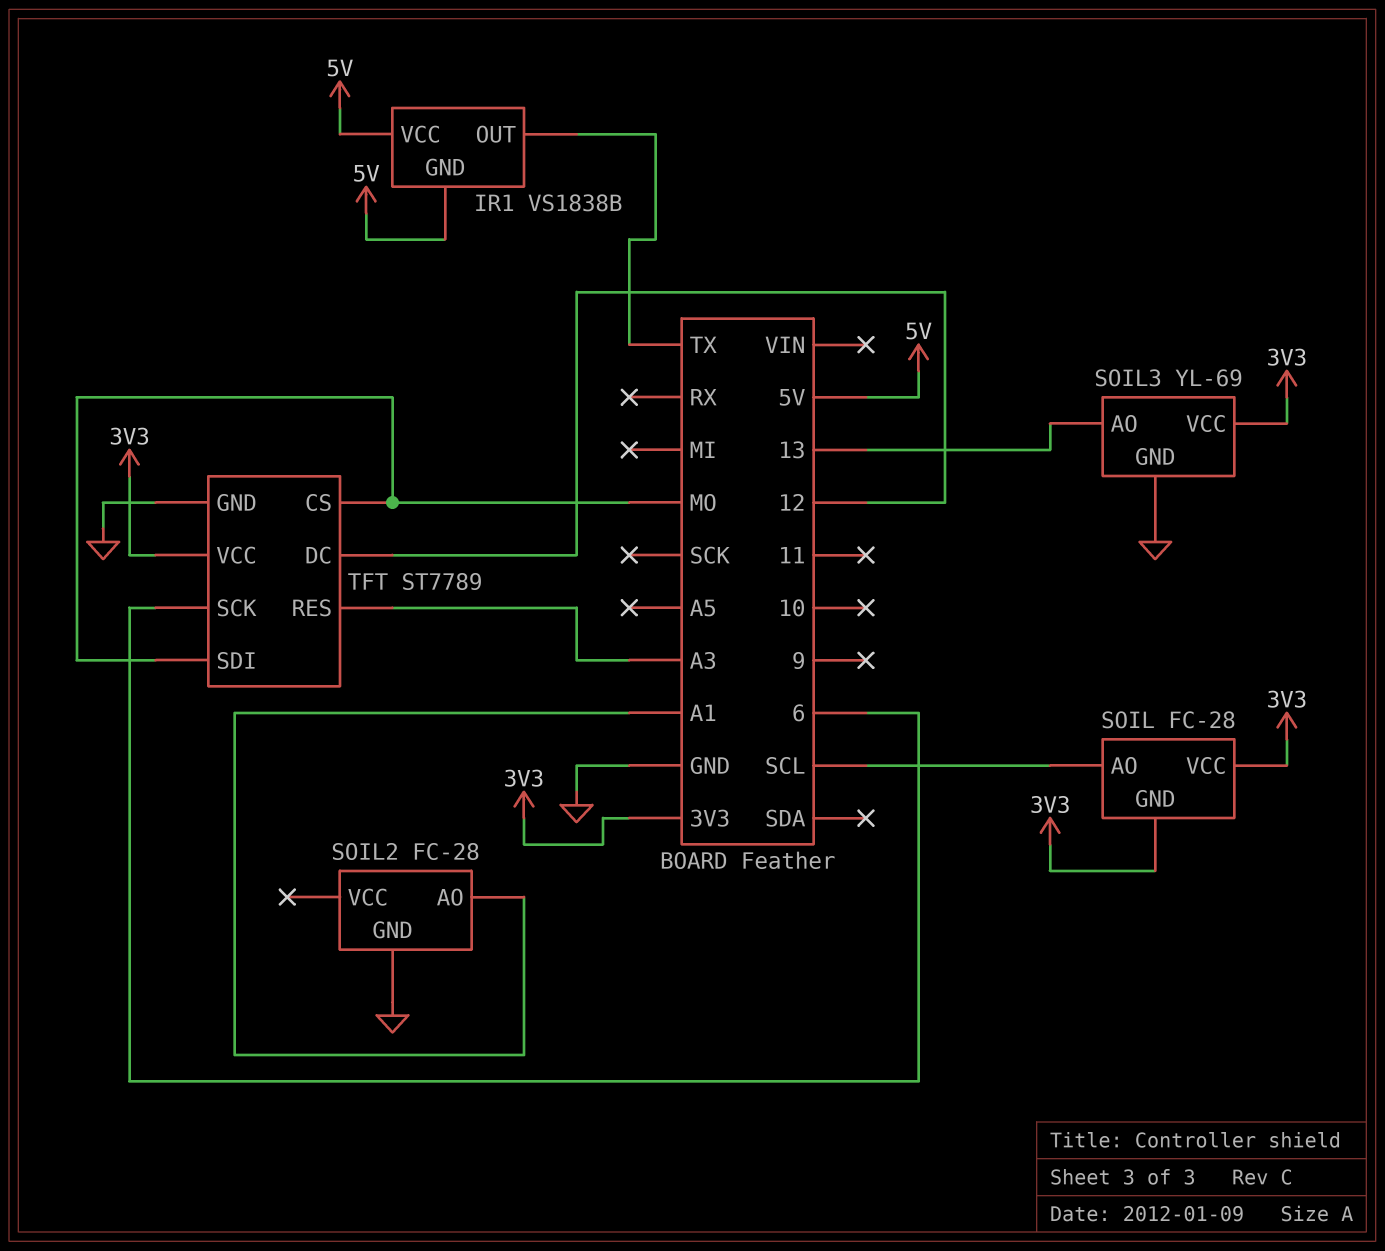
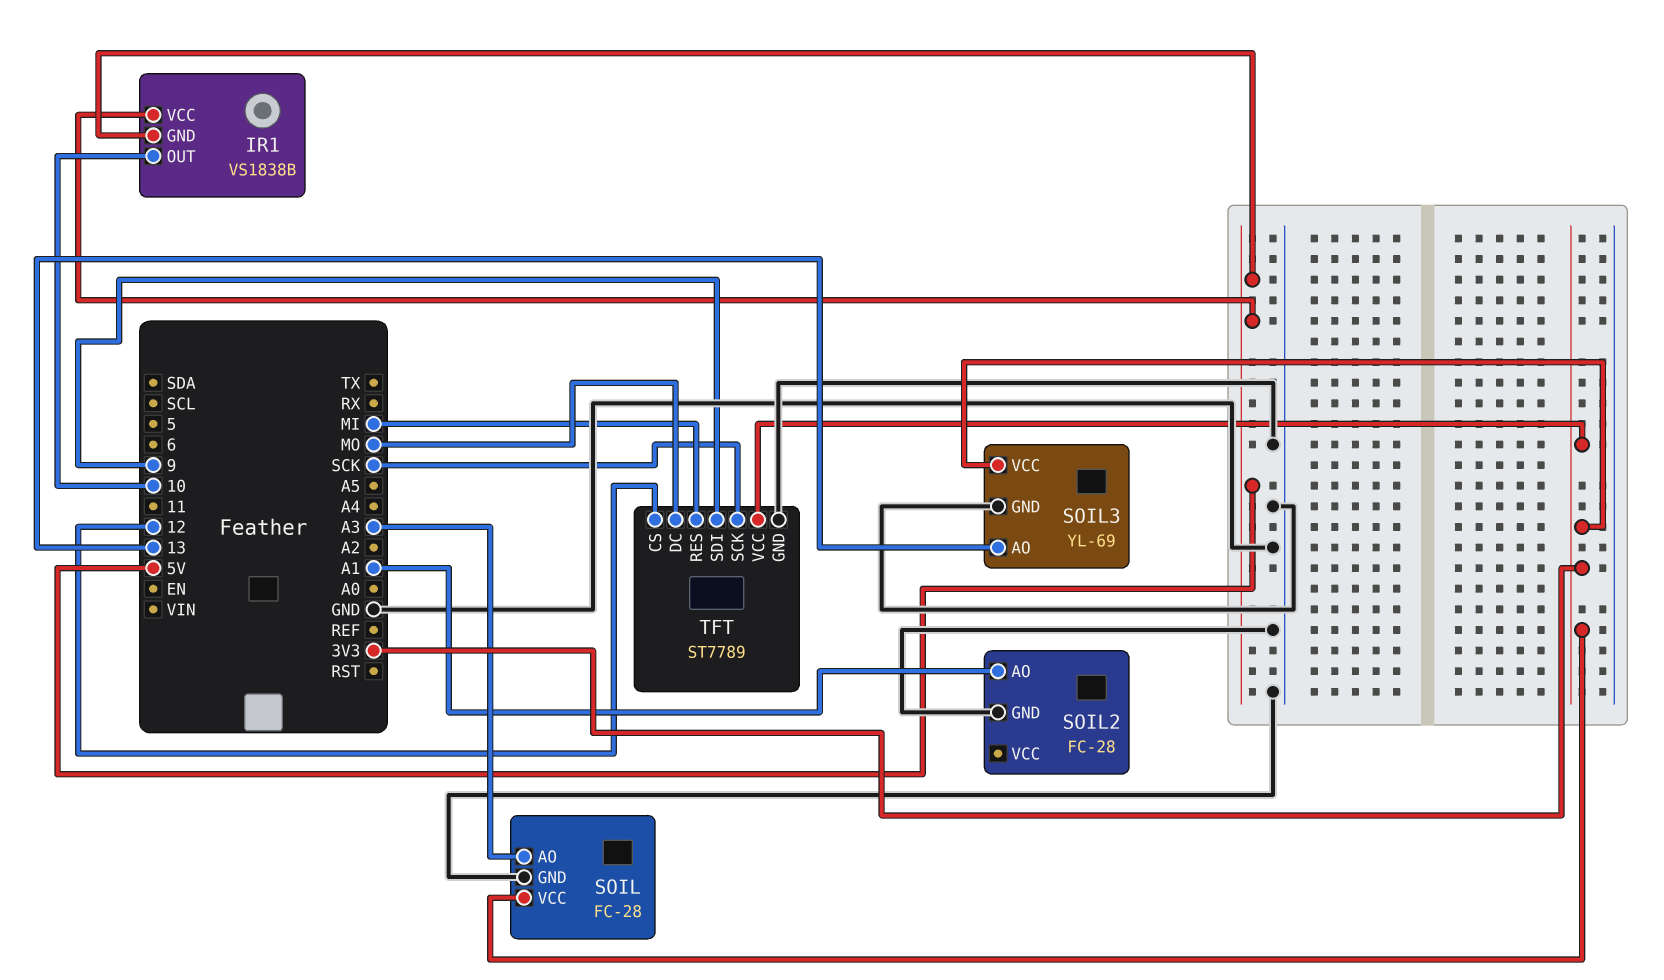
IR1 pin OUT: TX -> 10
SOIL pin AO: SCL -> A3
SOIL pin GND: 3V3 -> GND
TFT pin CS: MO -> 12
TFT pin DC: 12 -> MO
TFT pin RES: A3 -> MI
TFT pin SCK: 6 -> SCK
TFT pin SDI: MO -> 9

